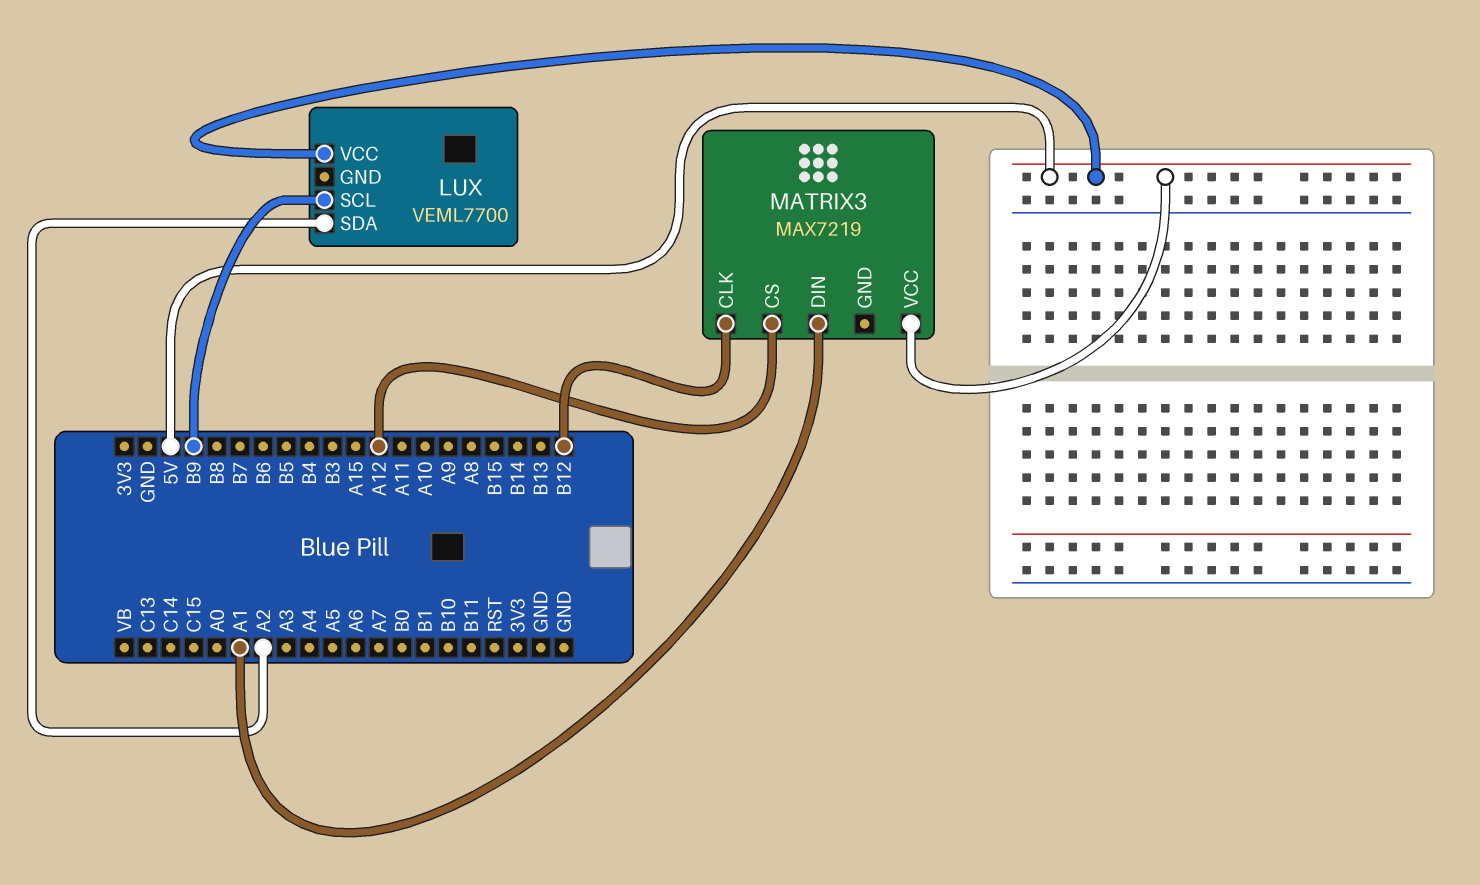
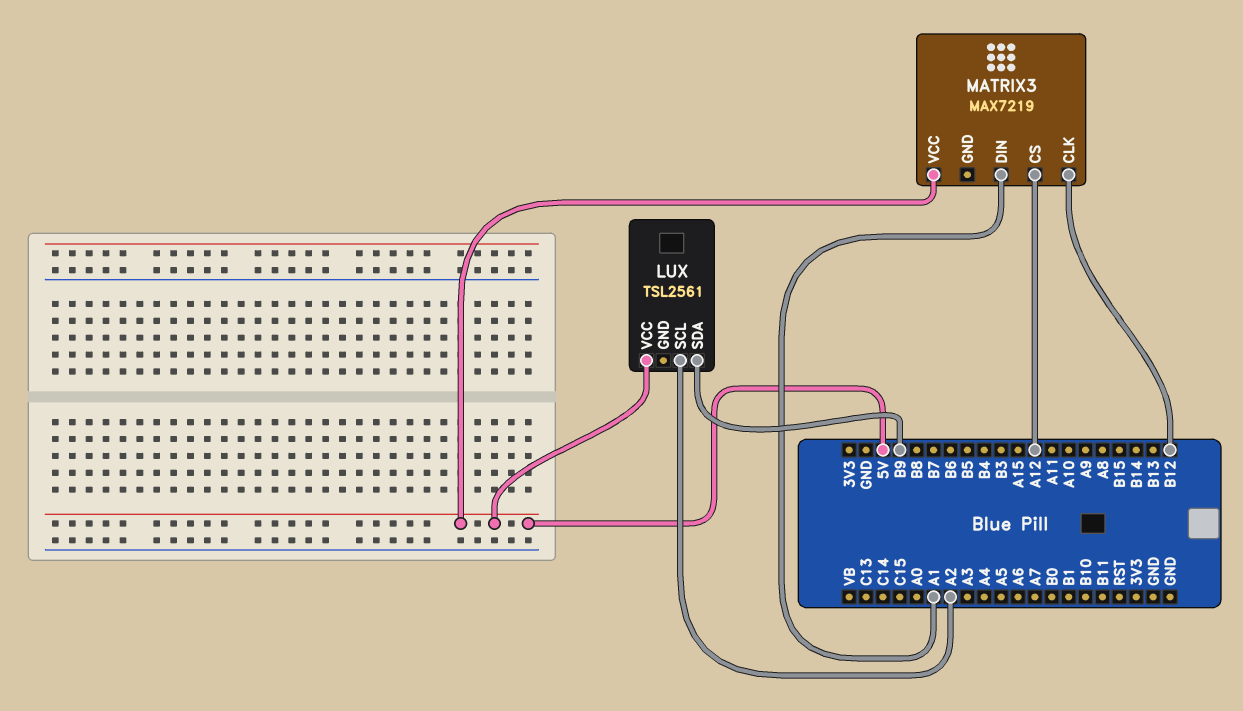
LUX: VEML7700 -> TSL2561
LUX pin SCL: B9 -> A2
LUX pin SDA: A2 -> B9

